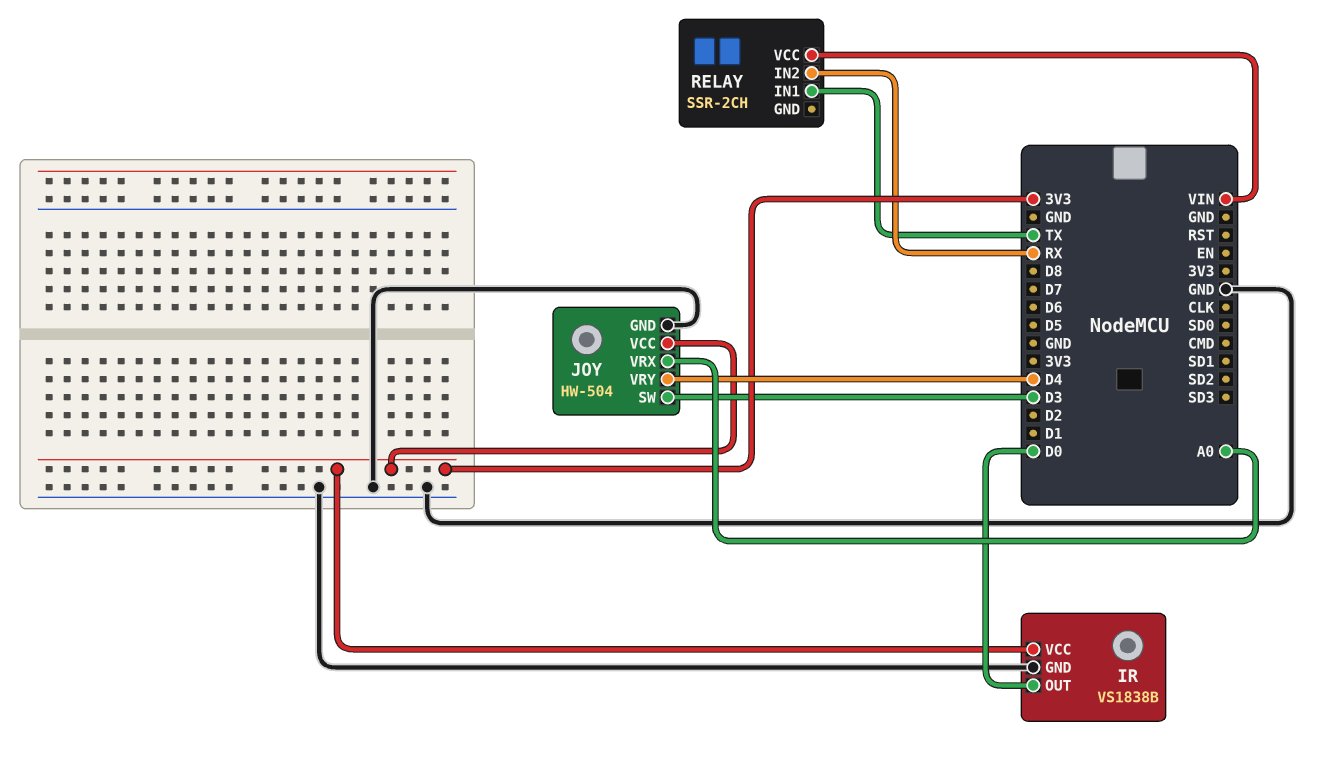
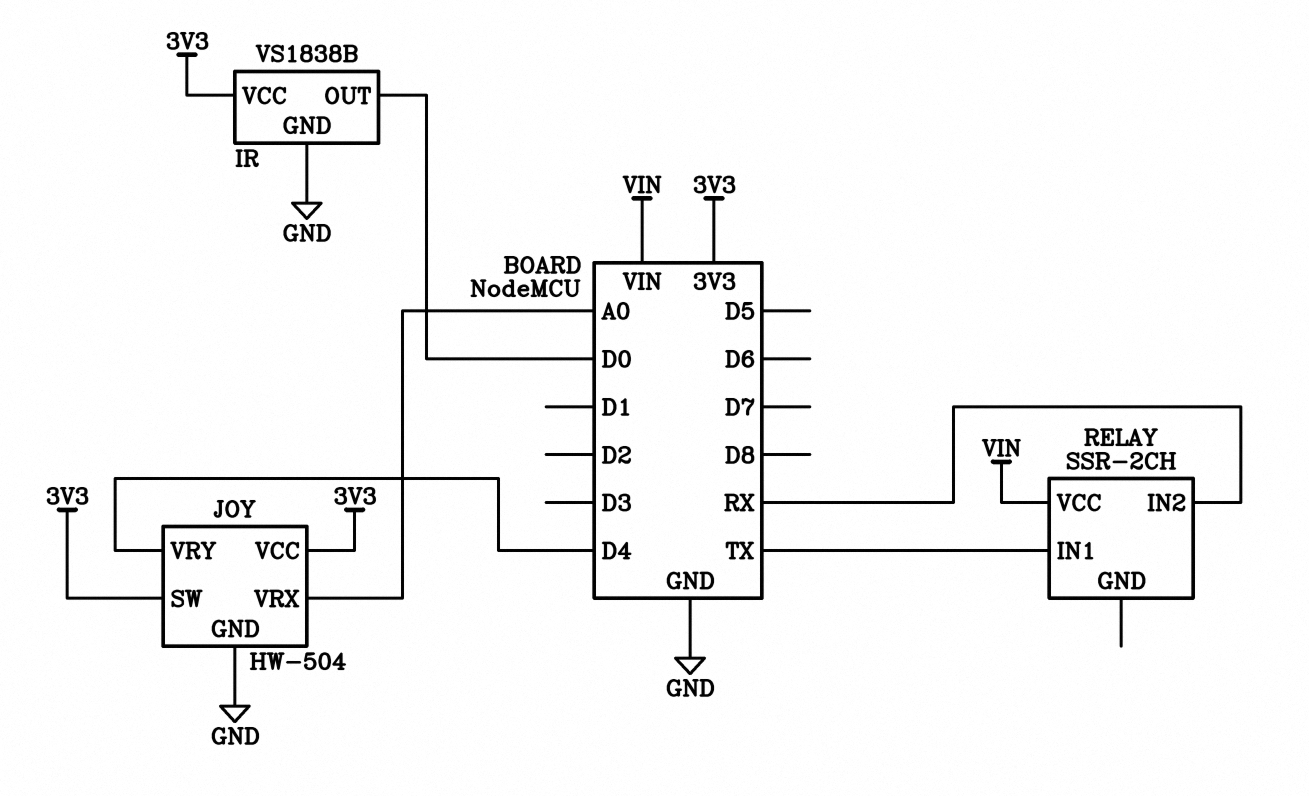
JOY pin SW: D3 -> 3V3

